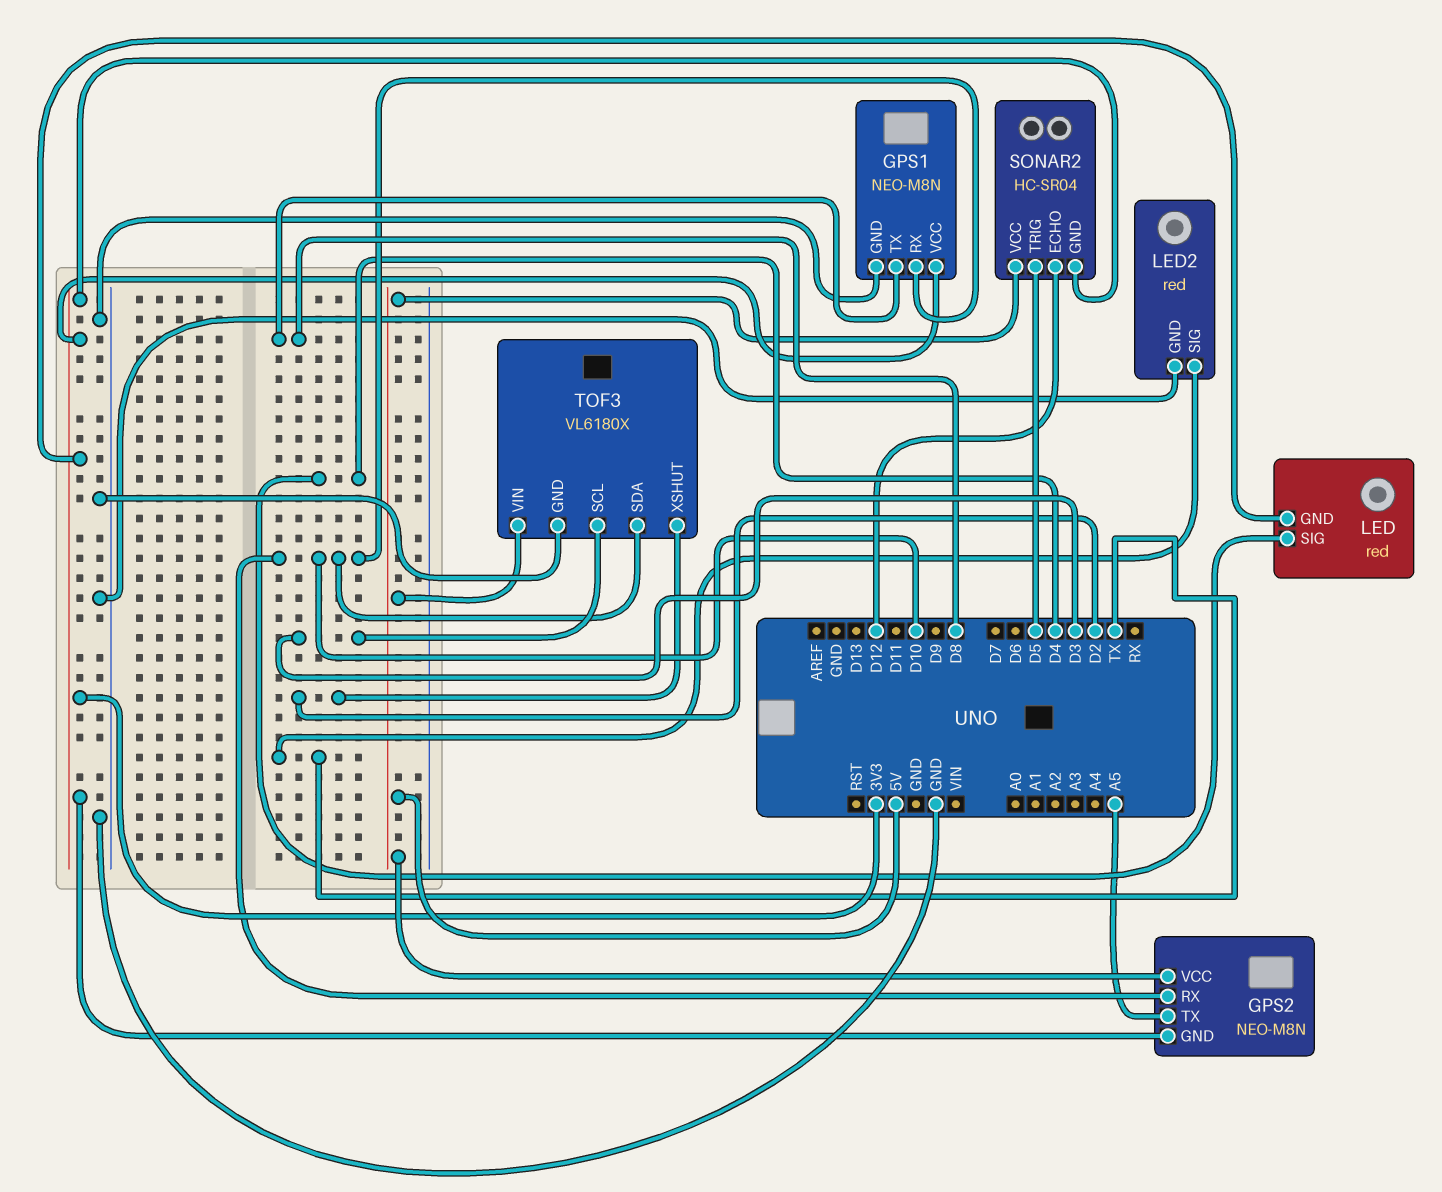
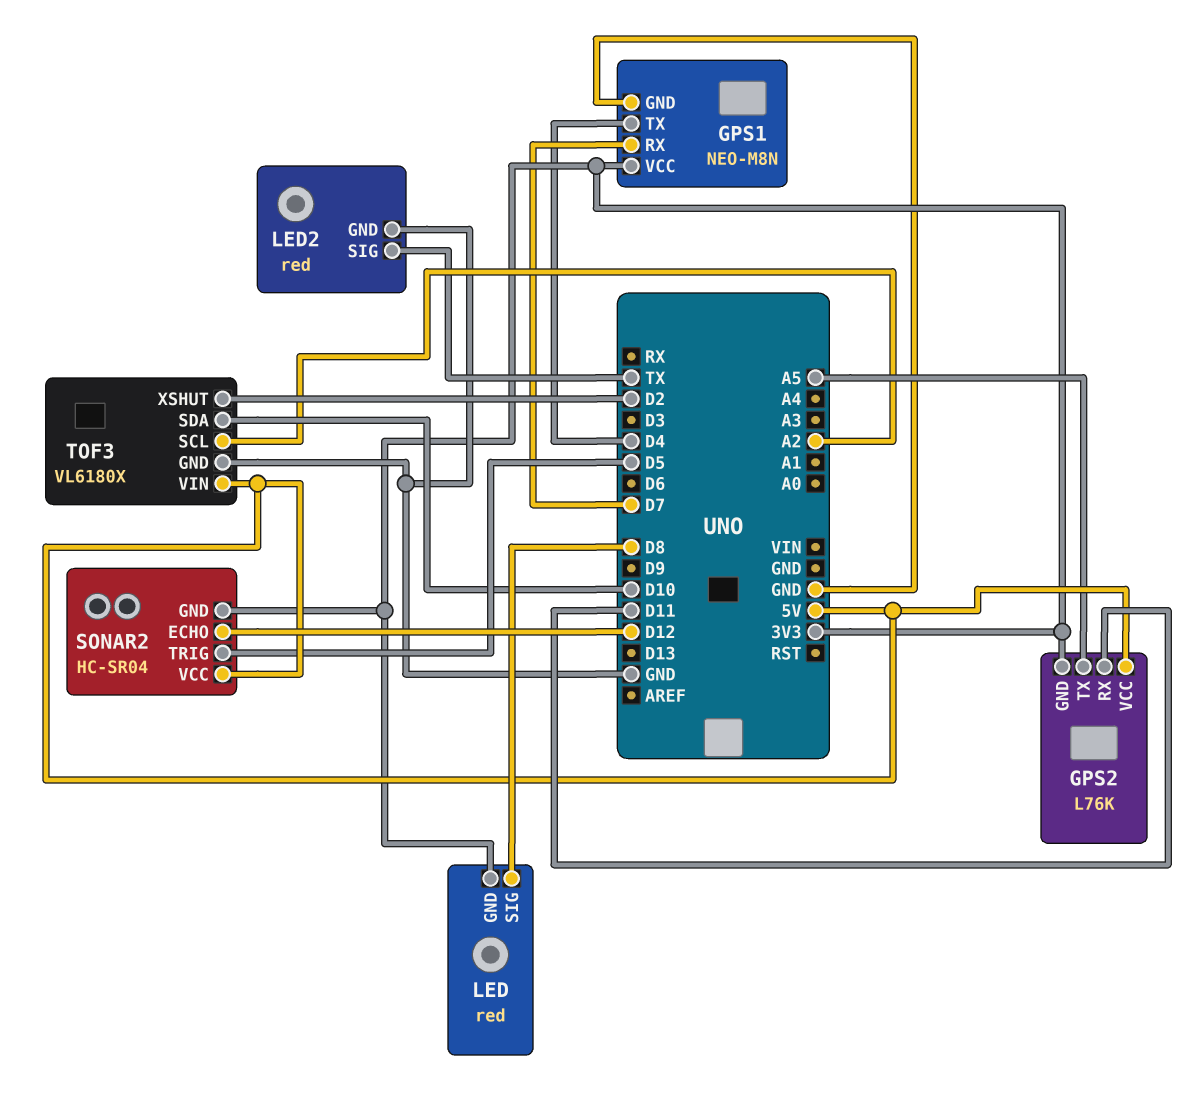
GPS1 pin RX: D10 -> D7
GPS1 pin TX: D8 -> D4
GPS2: NEO-M8N -> L76K
GPS2 pin RX: D10 -> D11
LED pin SIG: D4 -> D8
TOF3 pin SCL: D3 -> A2

